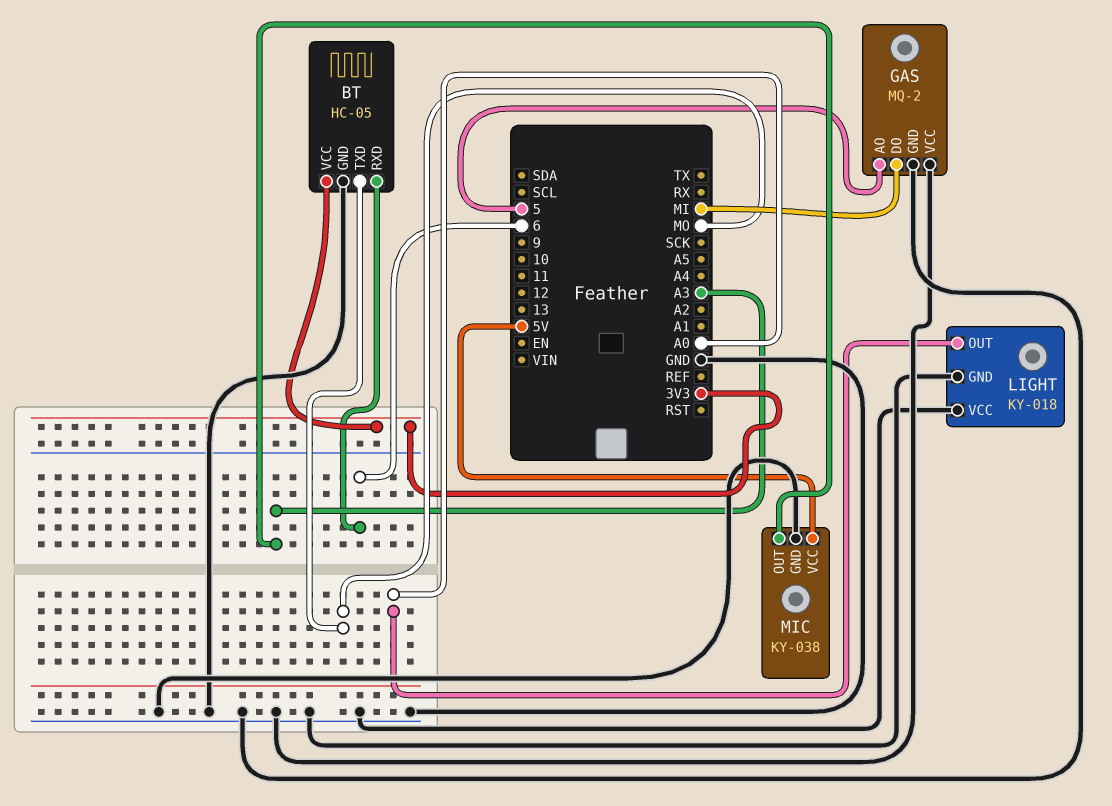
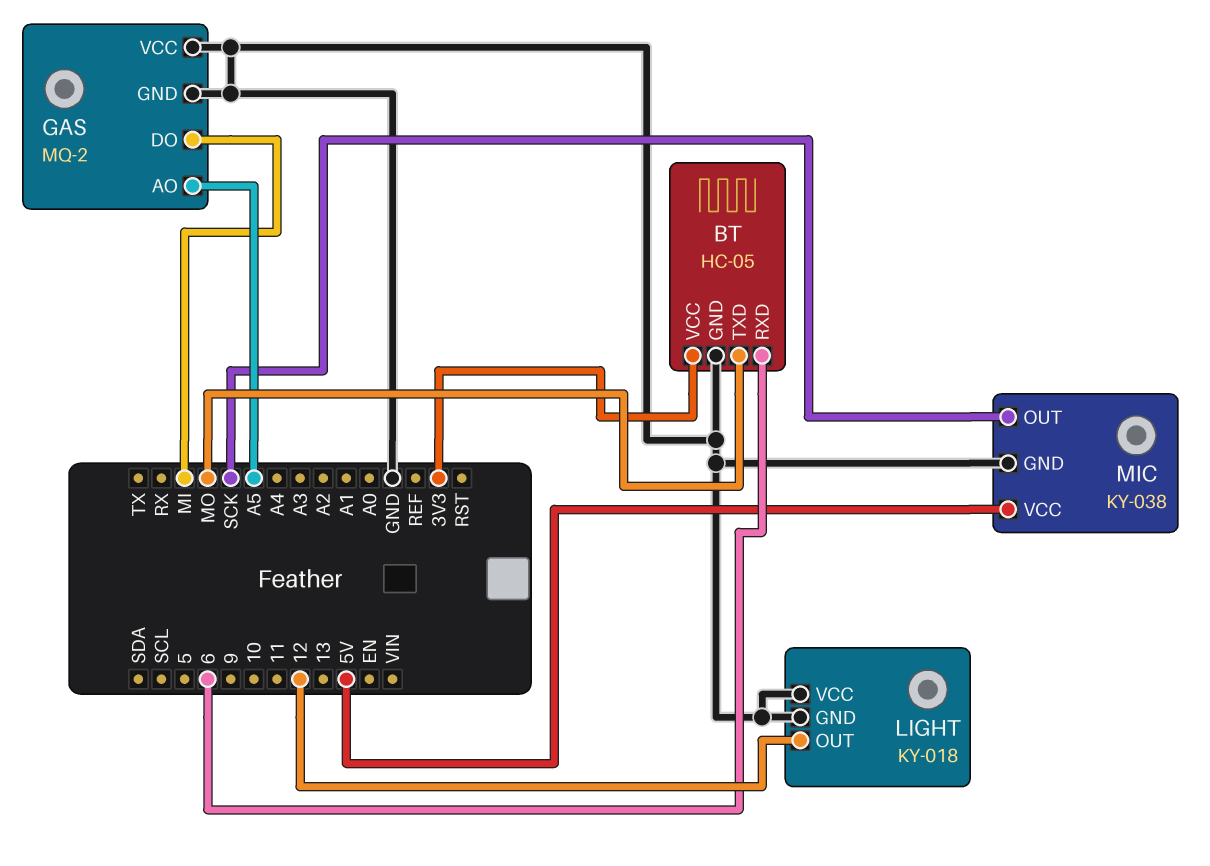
GAS pin AO: 5 -> A5
LIGHT pin OUT: A0 -> 12
MIC pin OUT: A3 -> SCK

